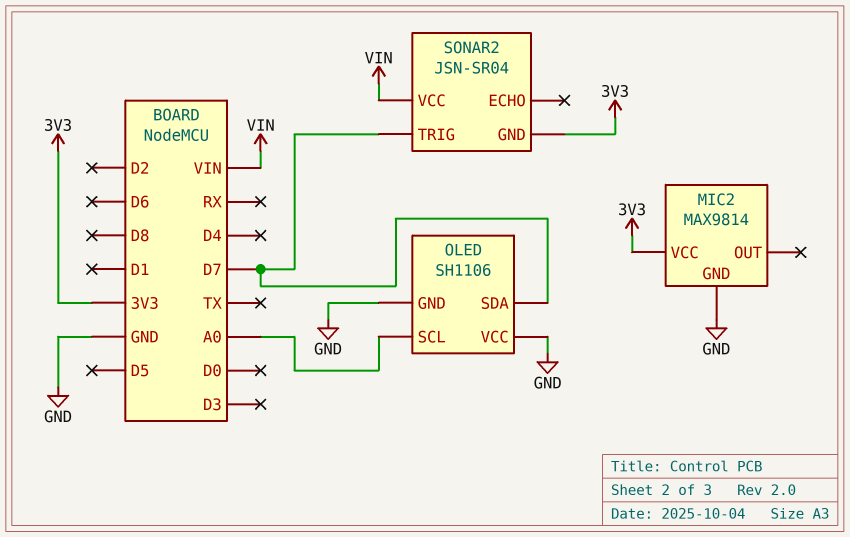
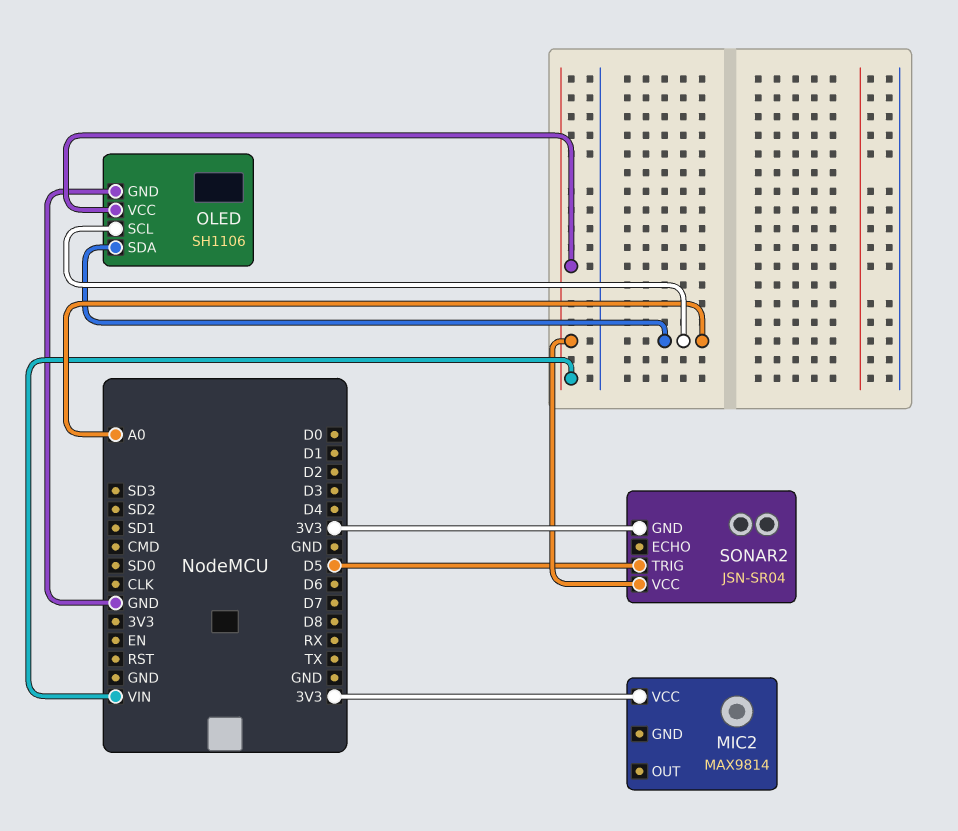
MIC2 pin GND: GND -> none
OLED pin SDA: D7 -> A0
OLED pin VCC: GND -> VIN
SONAR2 pin TRIG: D7 -> D5

